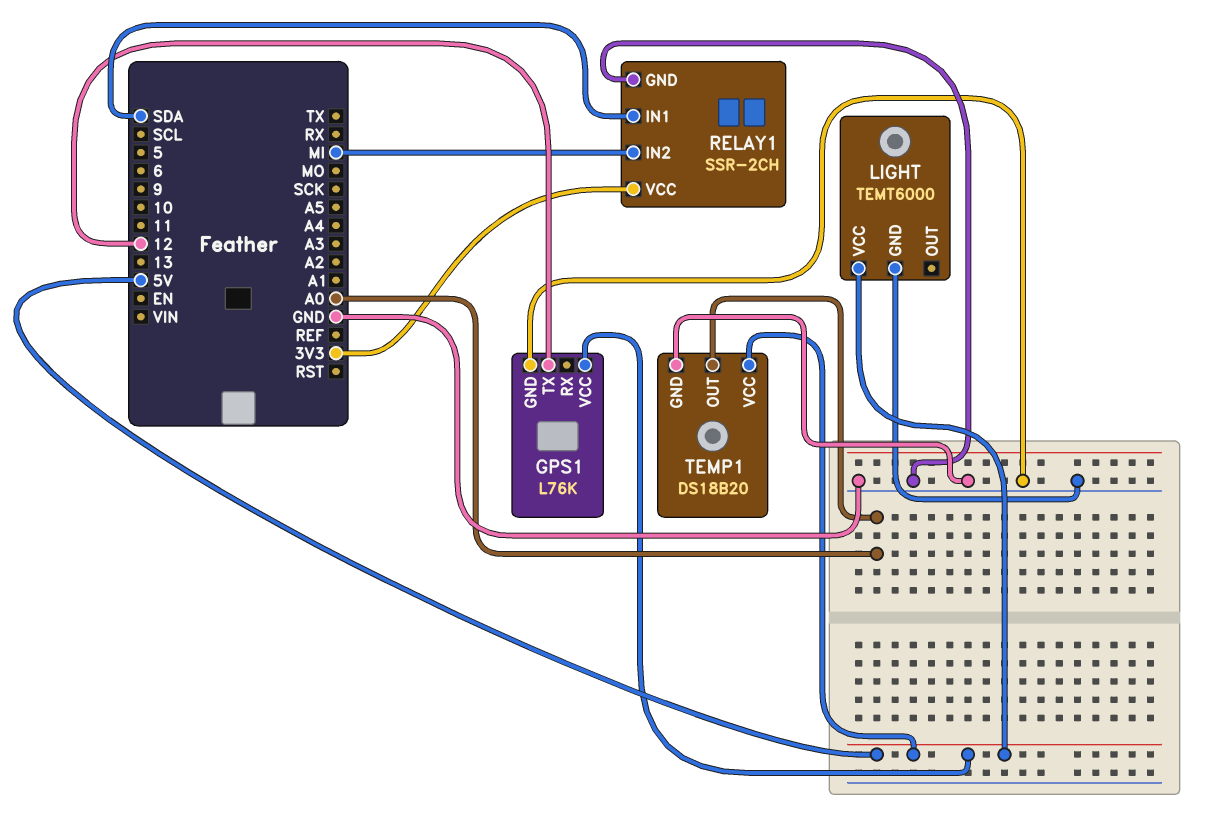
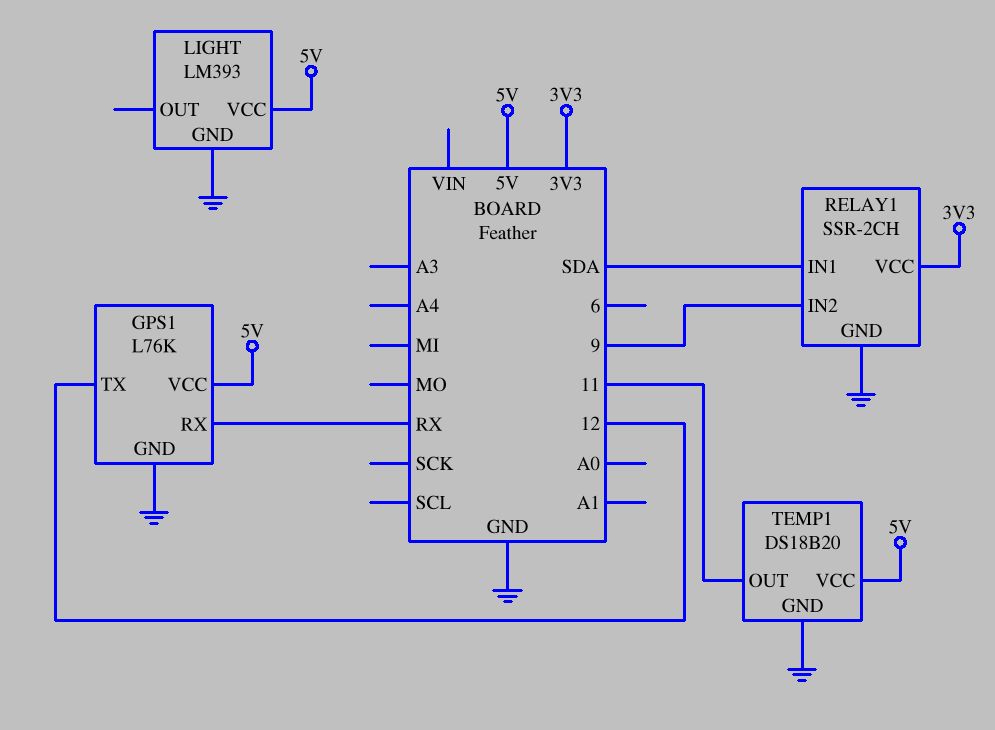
GPS1 pin RX: none -> RX
LIGHT: TEMT6000 -> LM393
RELAY1 pin IN2: MI -> 9
TEMP1 pin OUT: A0 -> 11

